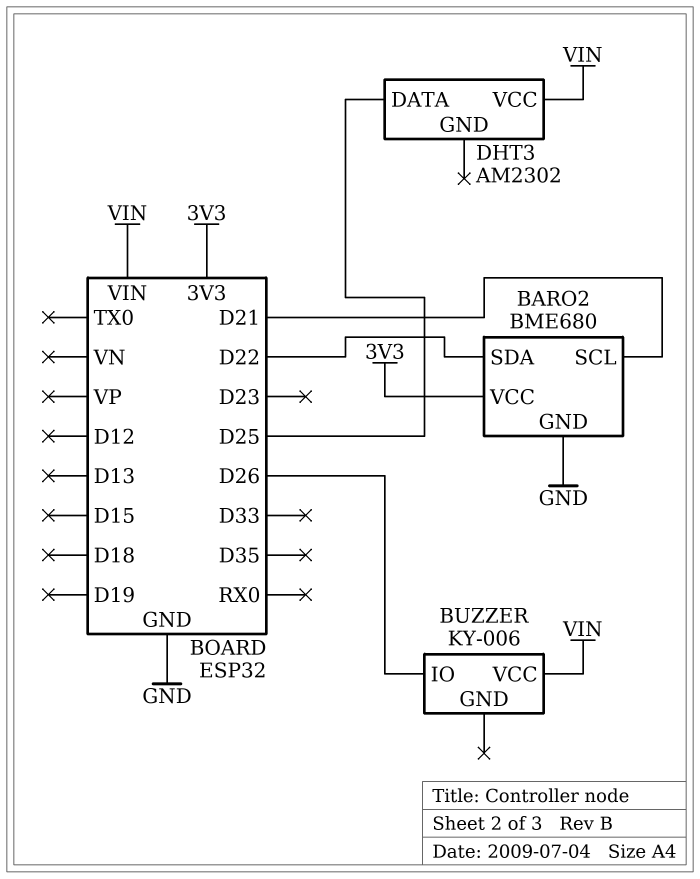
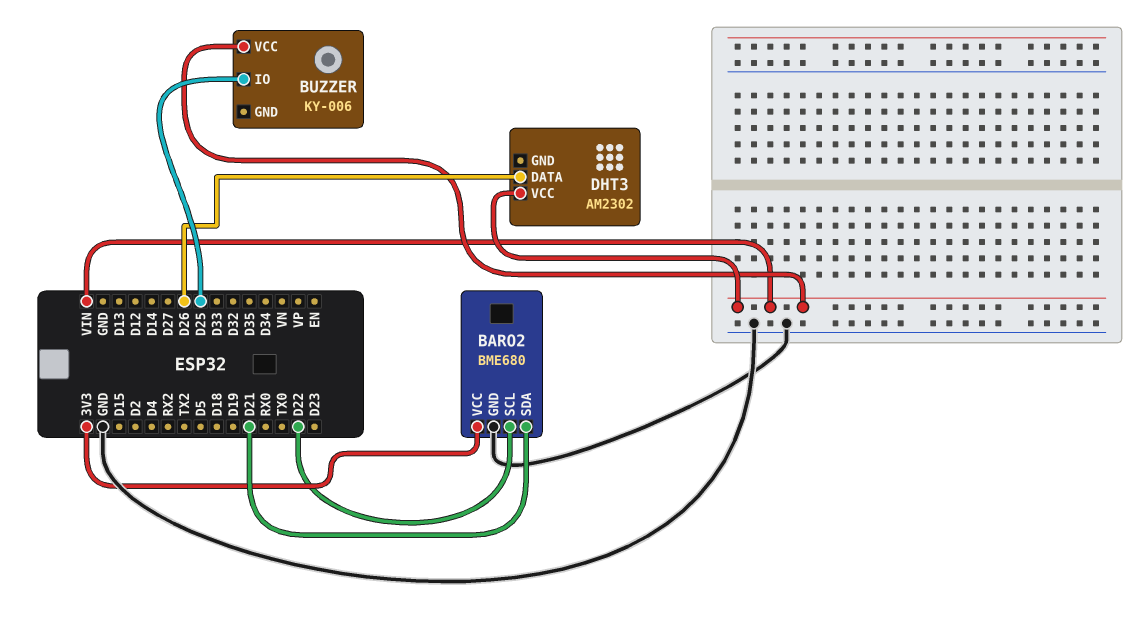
BARO2 pin SCL: D21 -> D22
BARO2 pin SDA: D22 -> D21
BUZZER pin IO: D26 -> D25
DHT3 pin DATA: D25 -> D26

